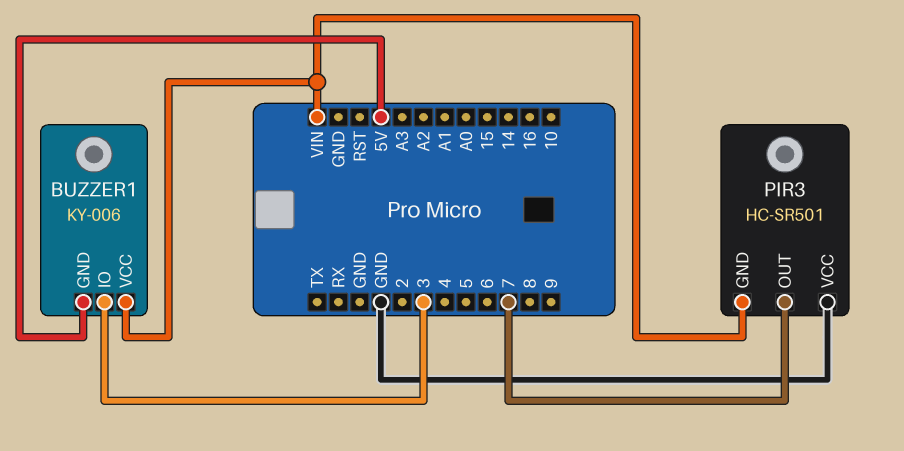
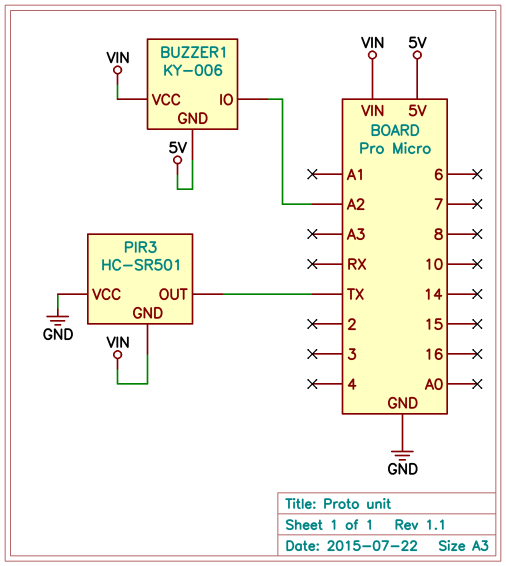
BUZZER1 pin IO: 3 -> A2
PIR3 pin OUT: 7 -> TX

